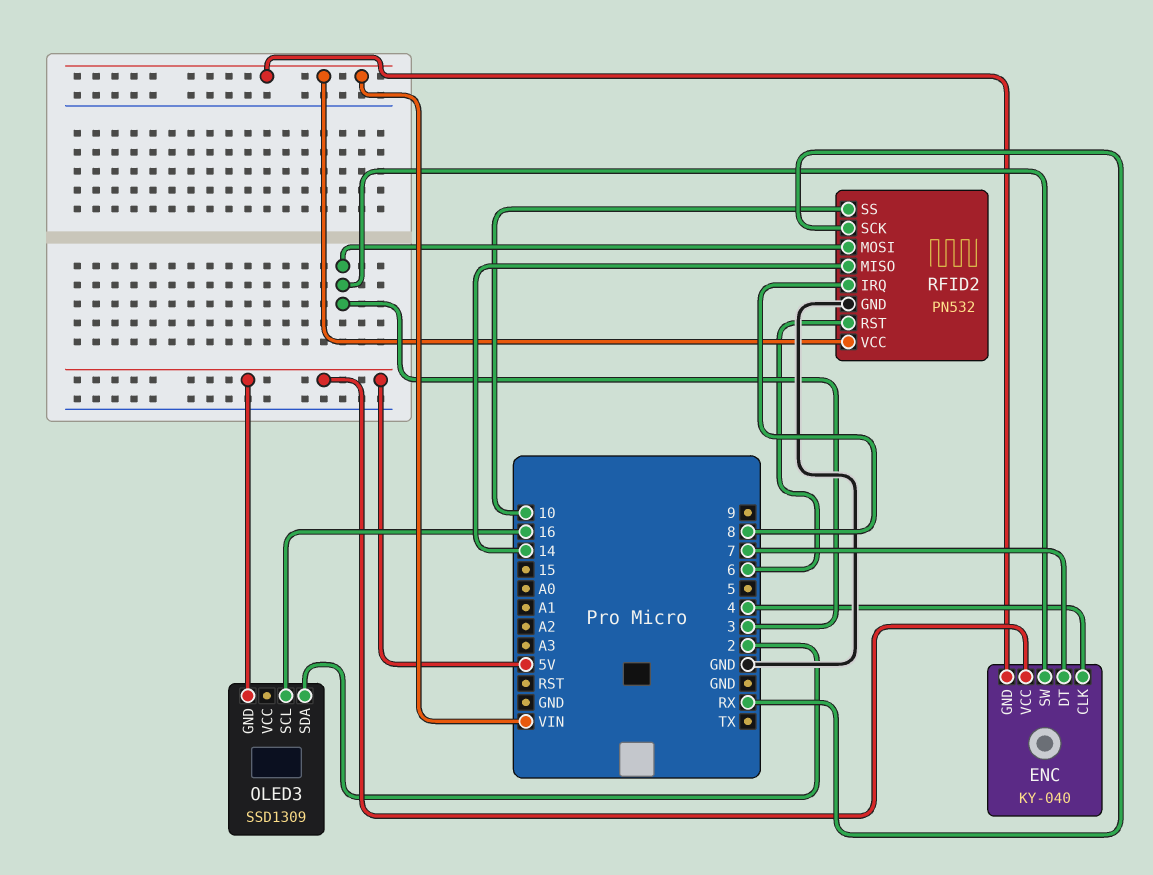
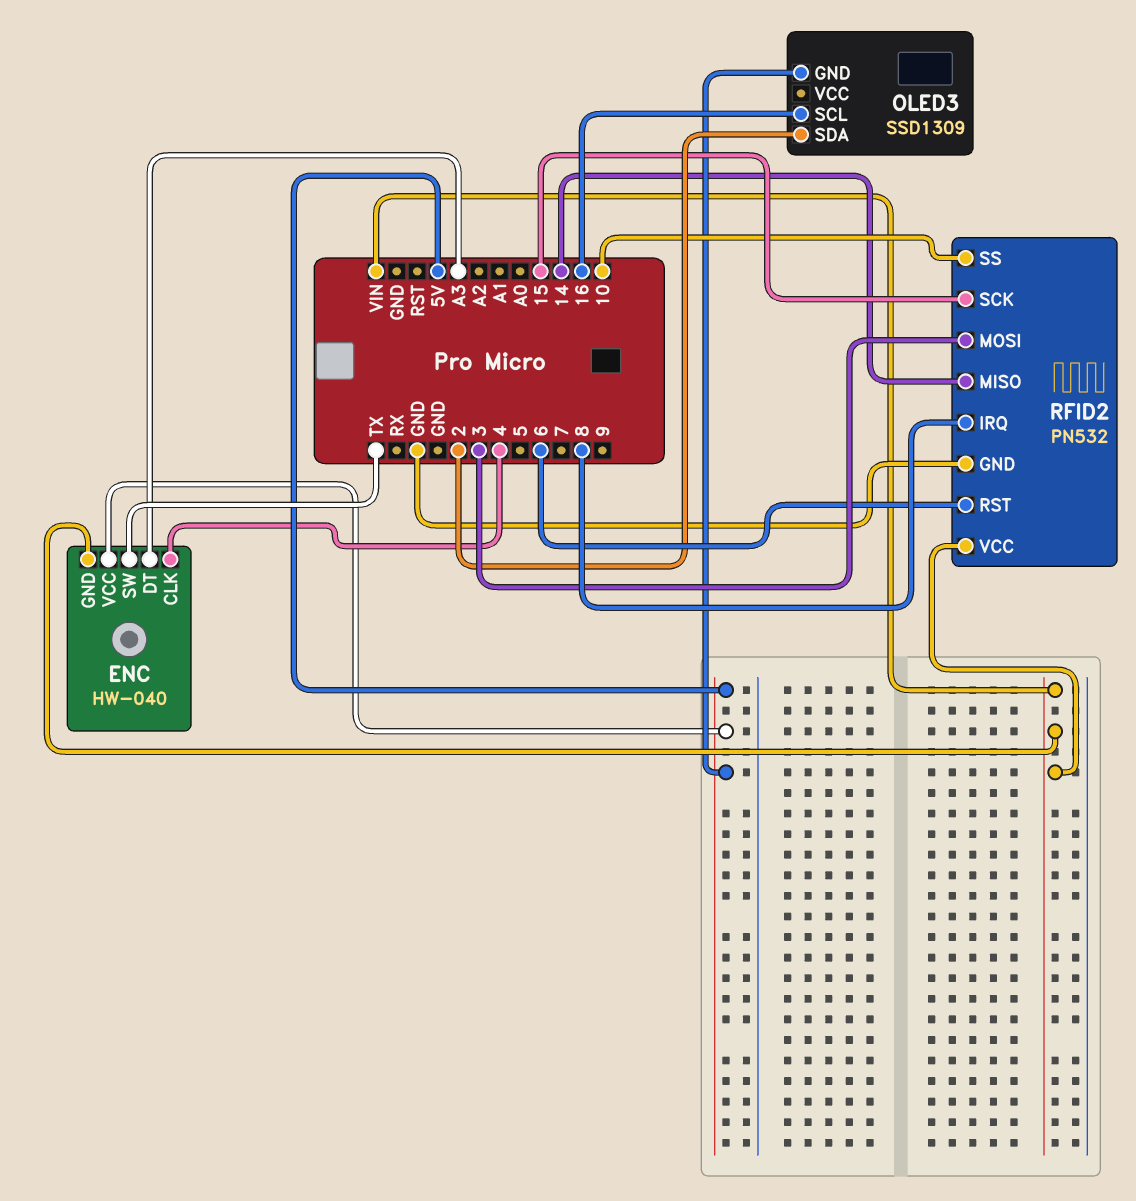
ENC: KY-040 -> HW-040
ENC pin DT: 7 -> A3
ENC pin SW: 3 -> TX
RFID2 pin SCK: RX -> 15

